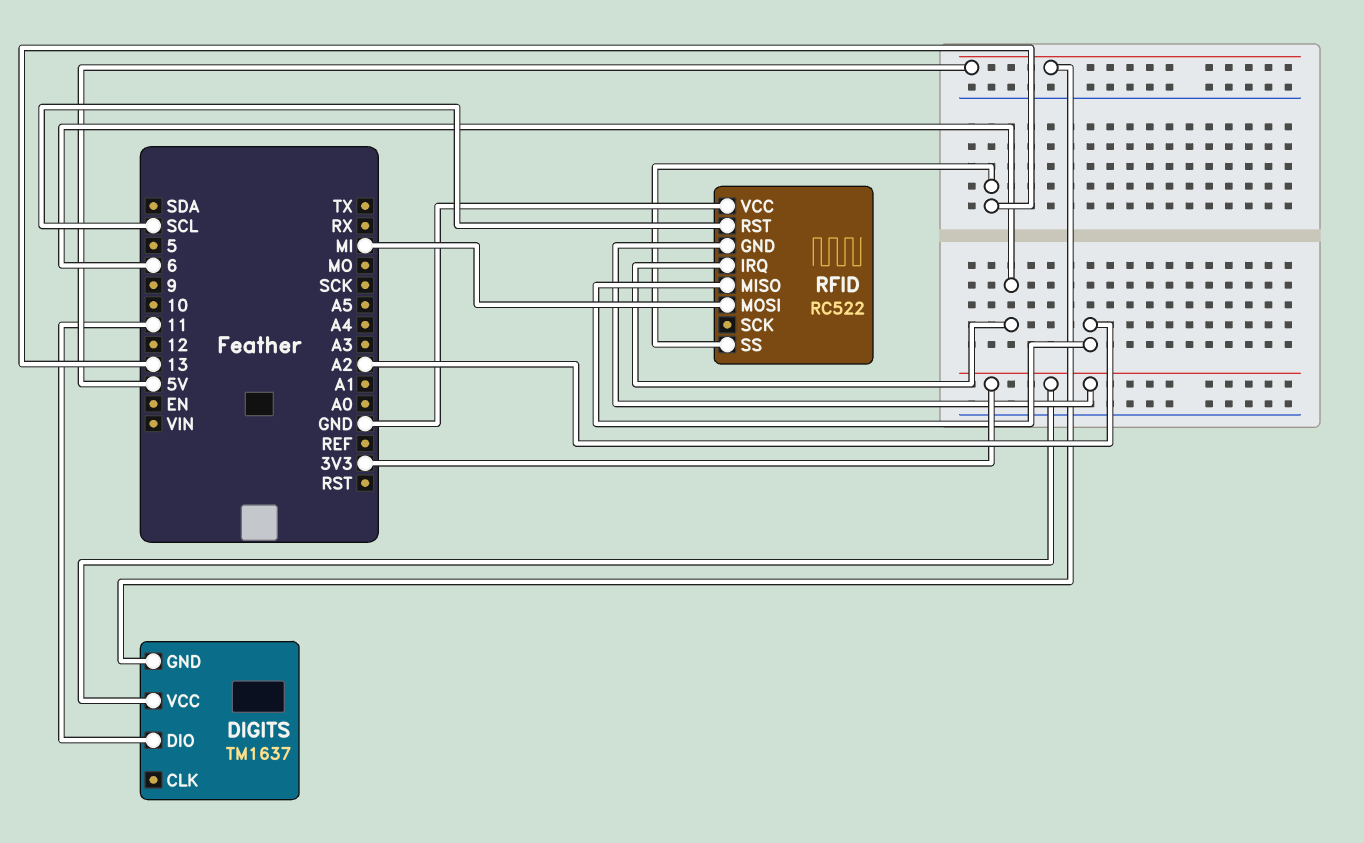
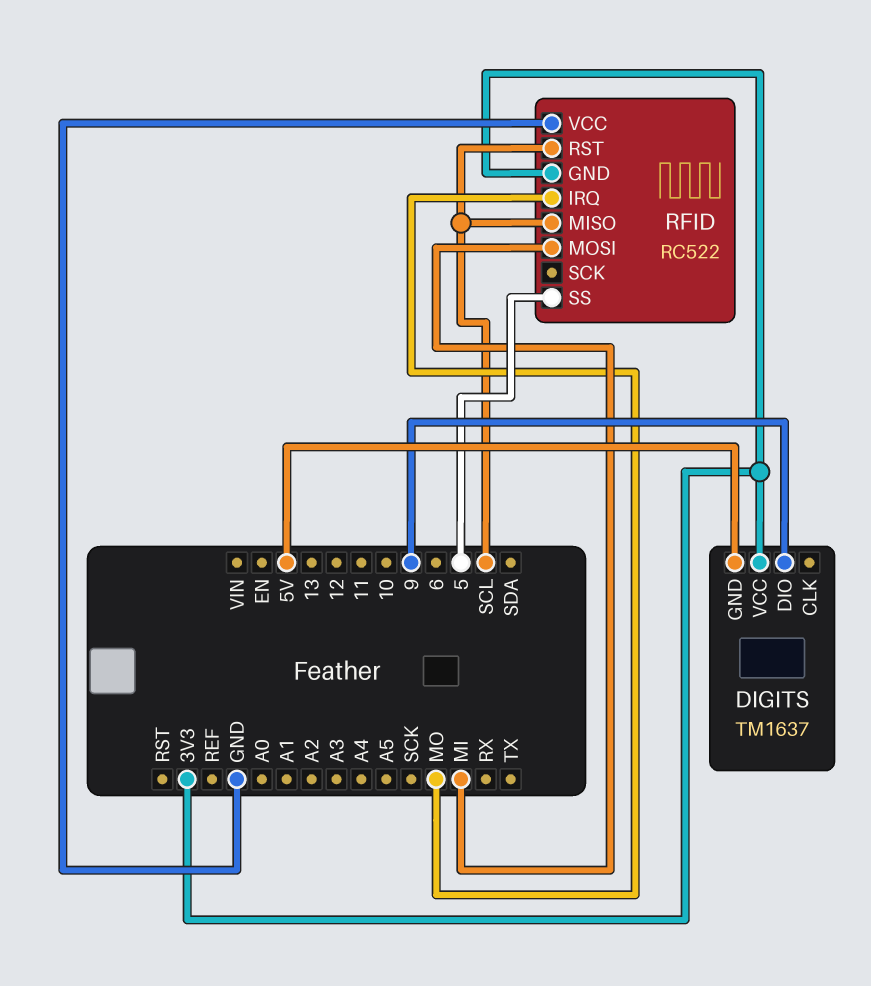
DIGITS pin DIO: 11 -> 9
RFID pin IRQ: 6 -> MO
RFID pin MISO: A2 -> SCL
RFID pin SS: 13 -> 5

